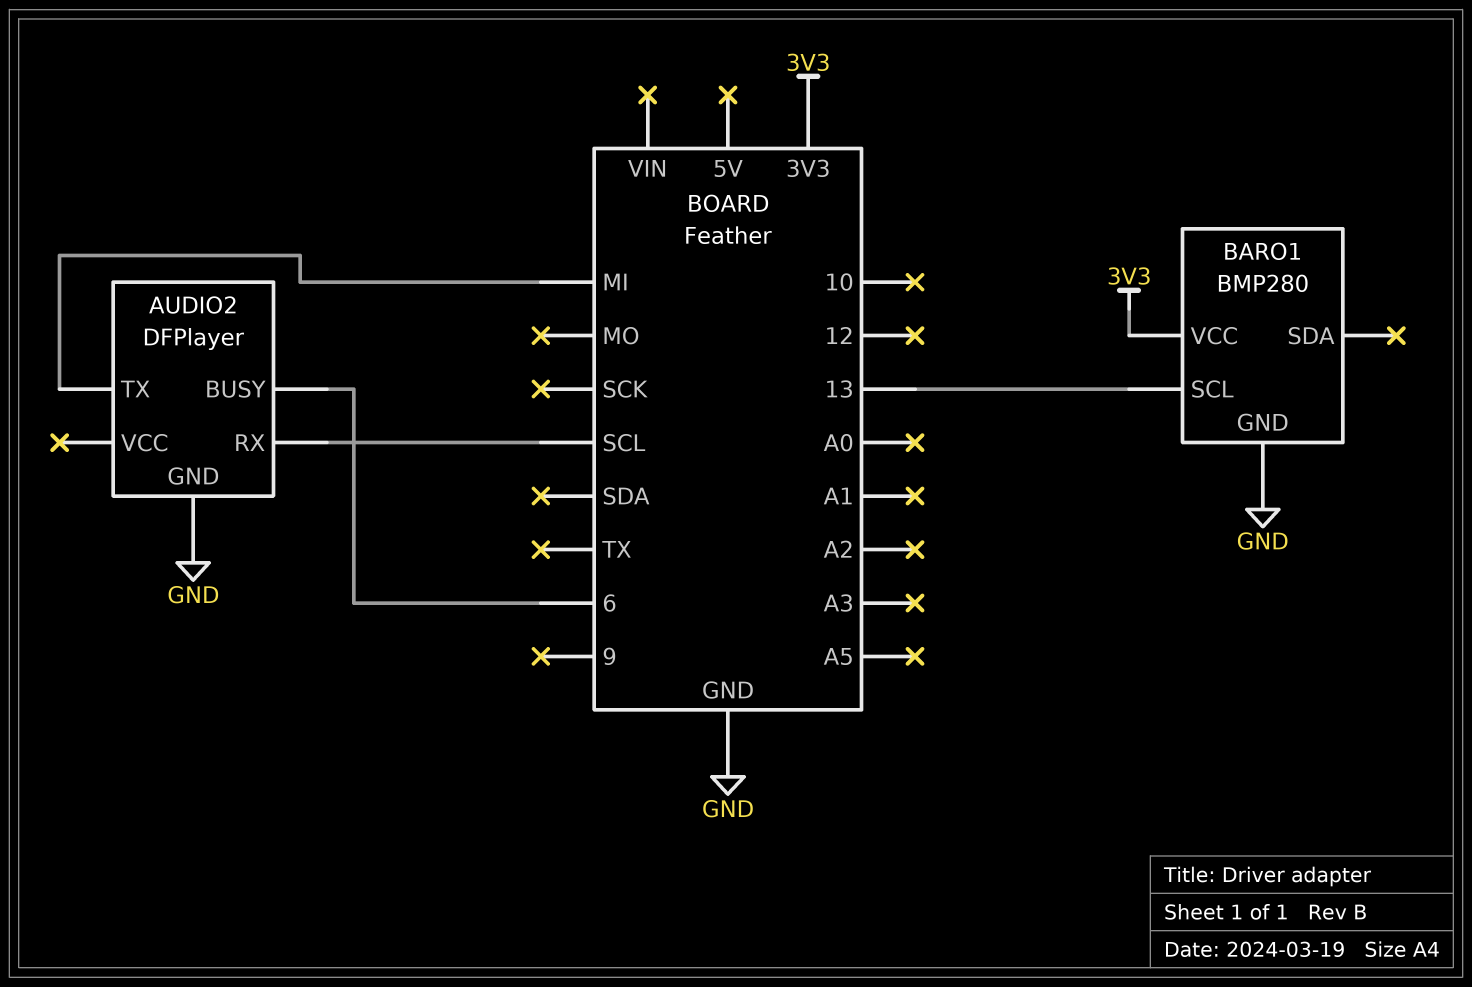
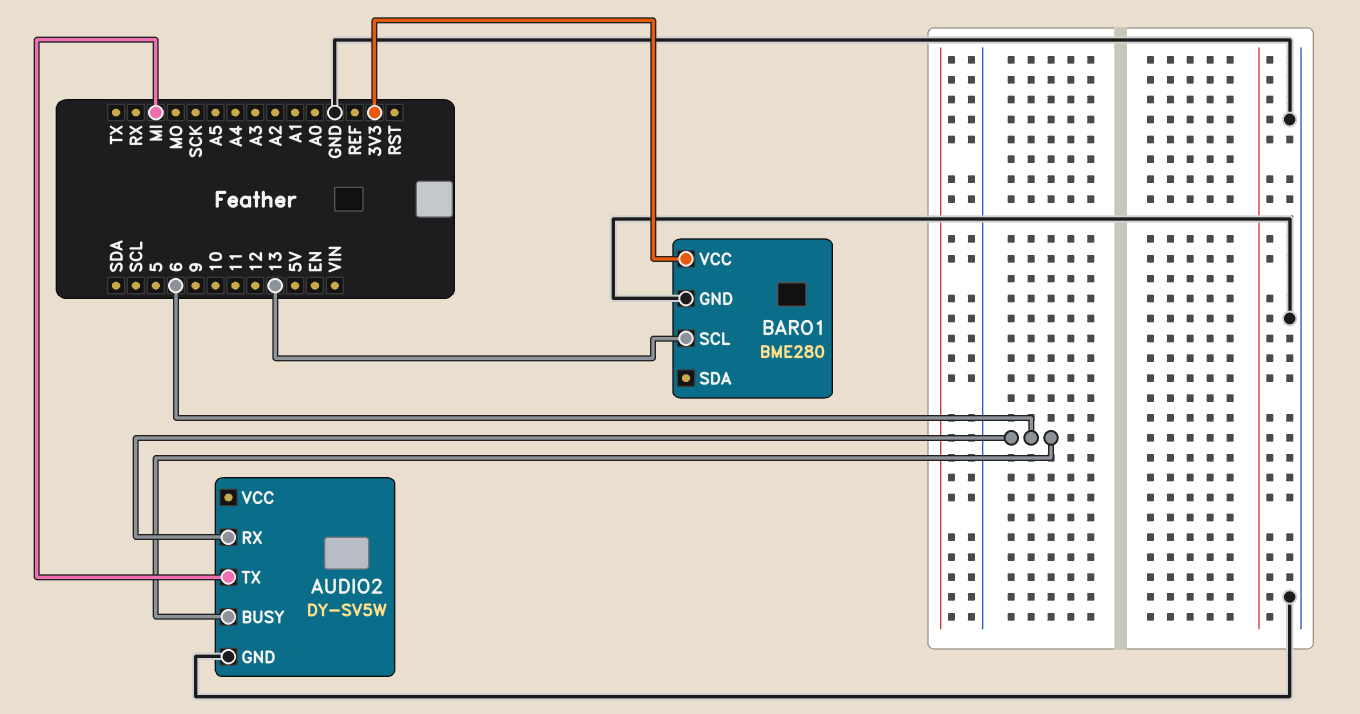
AUDIO2: DFPlayer -> DY-SV5W
AUDIO2 pin RX: SCL -> 6
BARO1: BMP280 -> BME280

